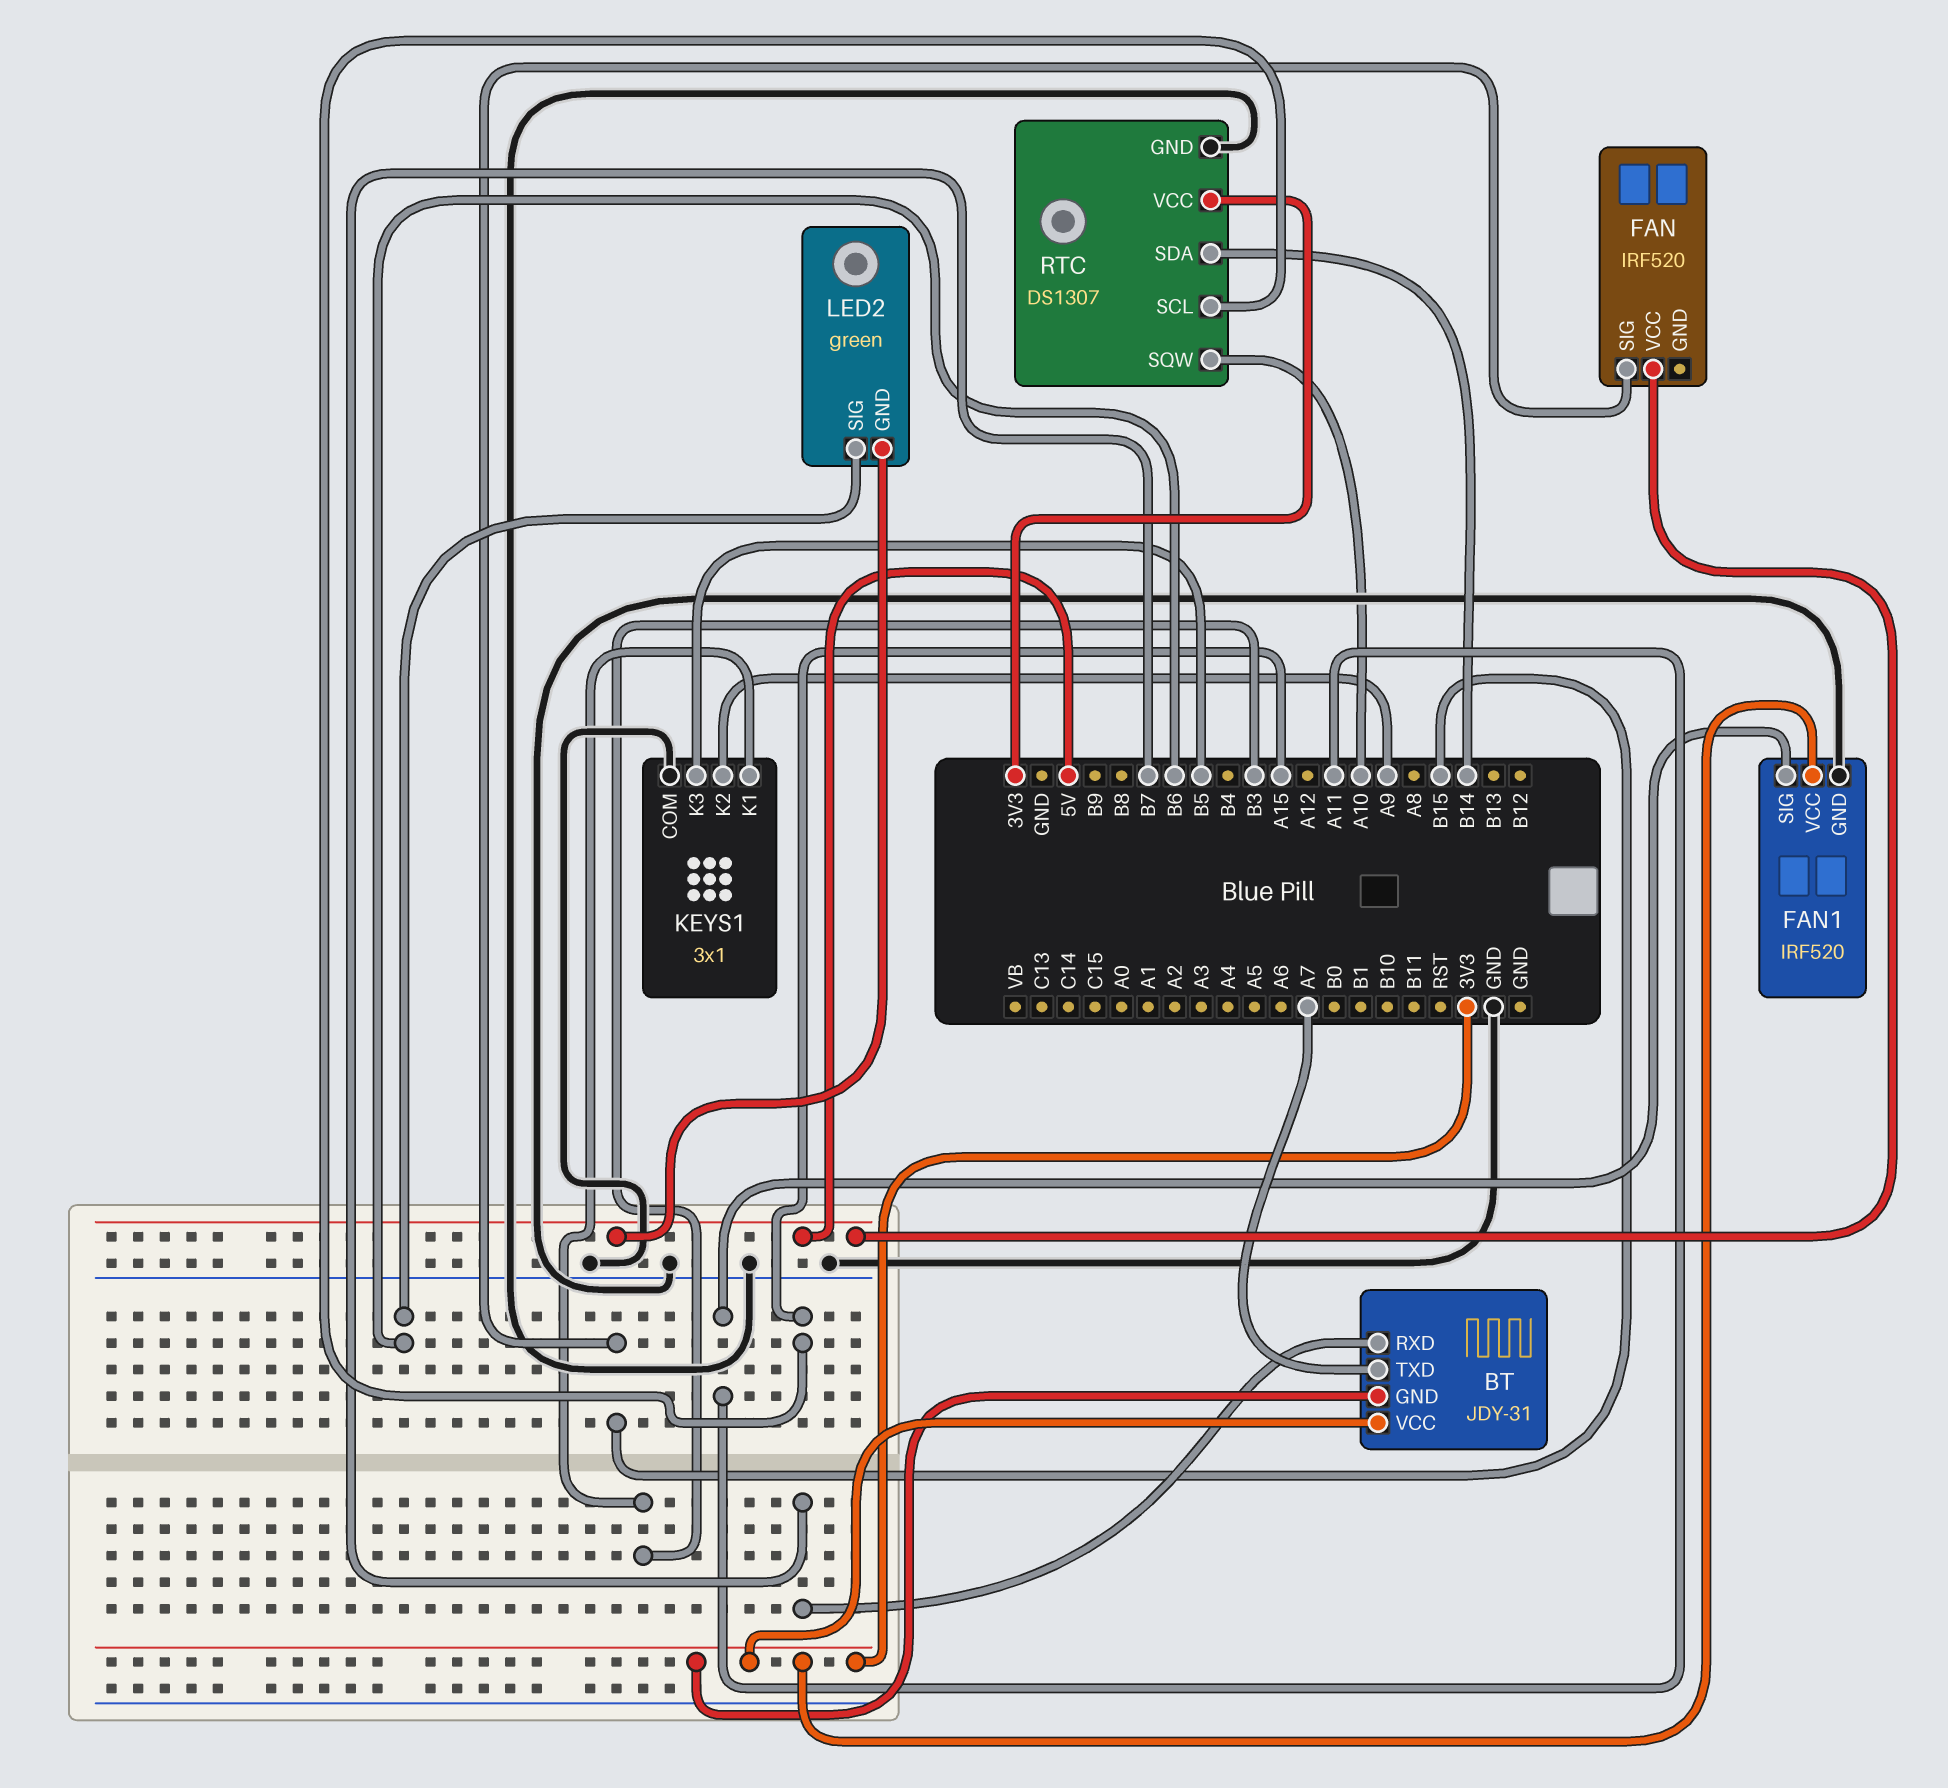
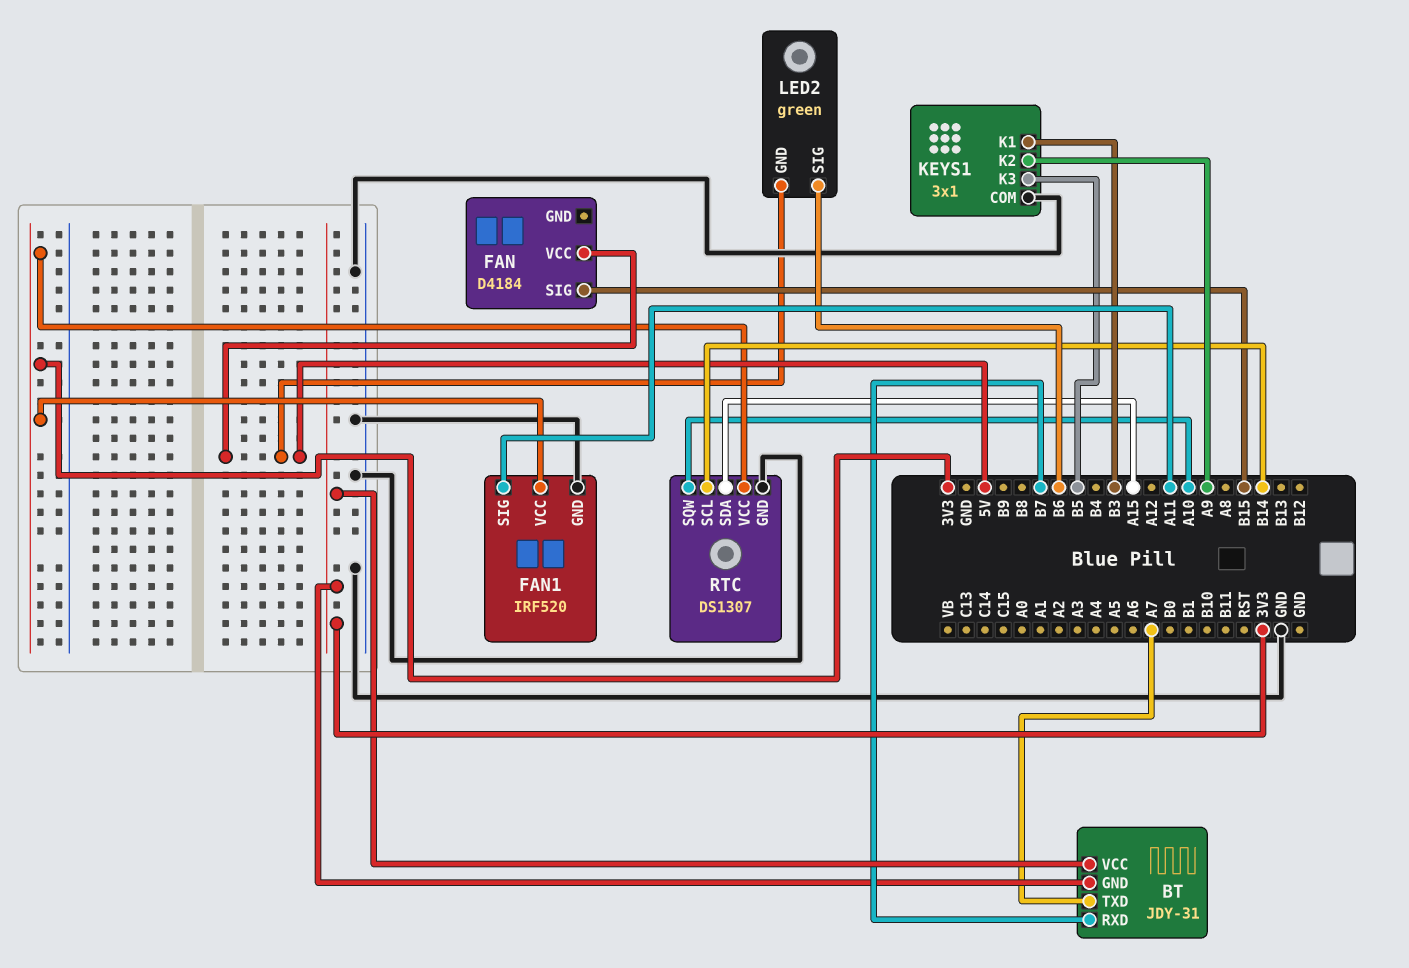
FAN: IRF520 -> D4184
RTC pin SCL: A15 -> B14
RTC pin SDA: B14 -> A15

